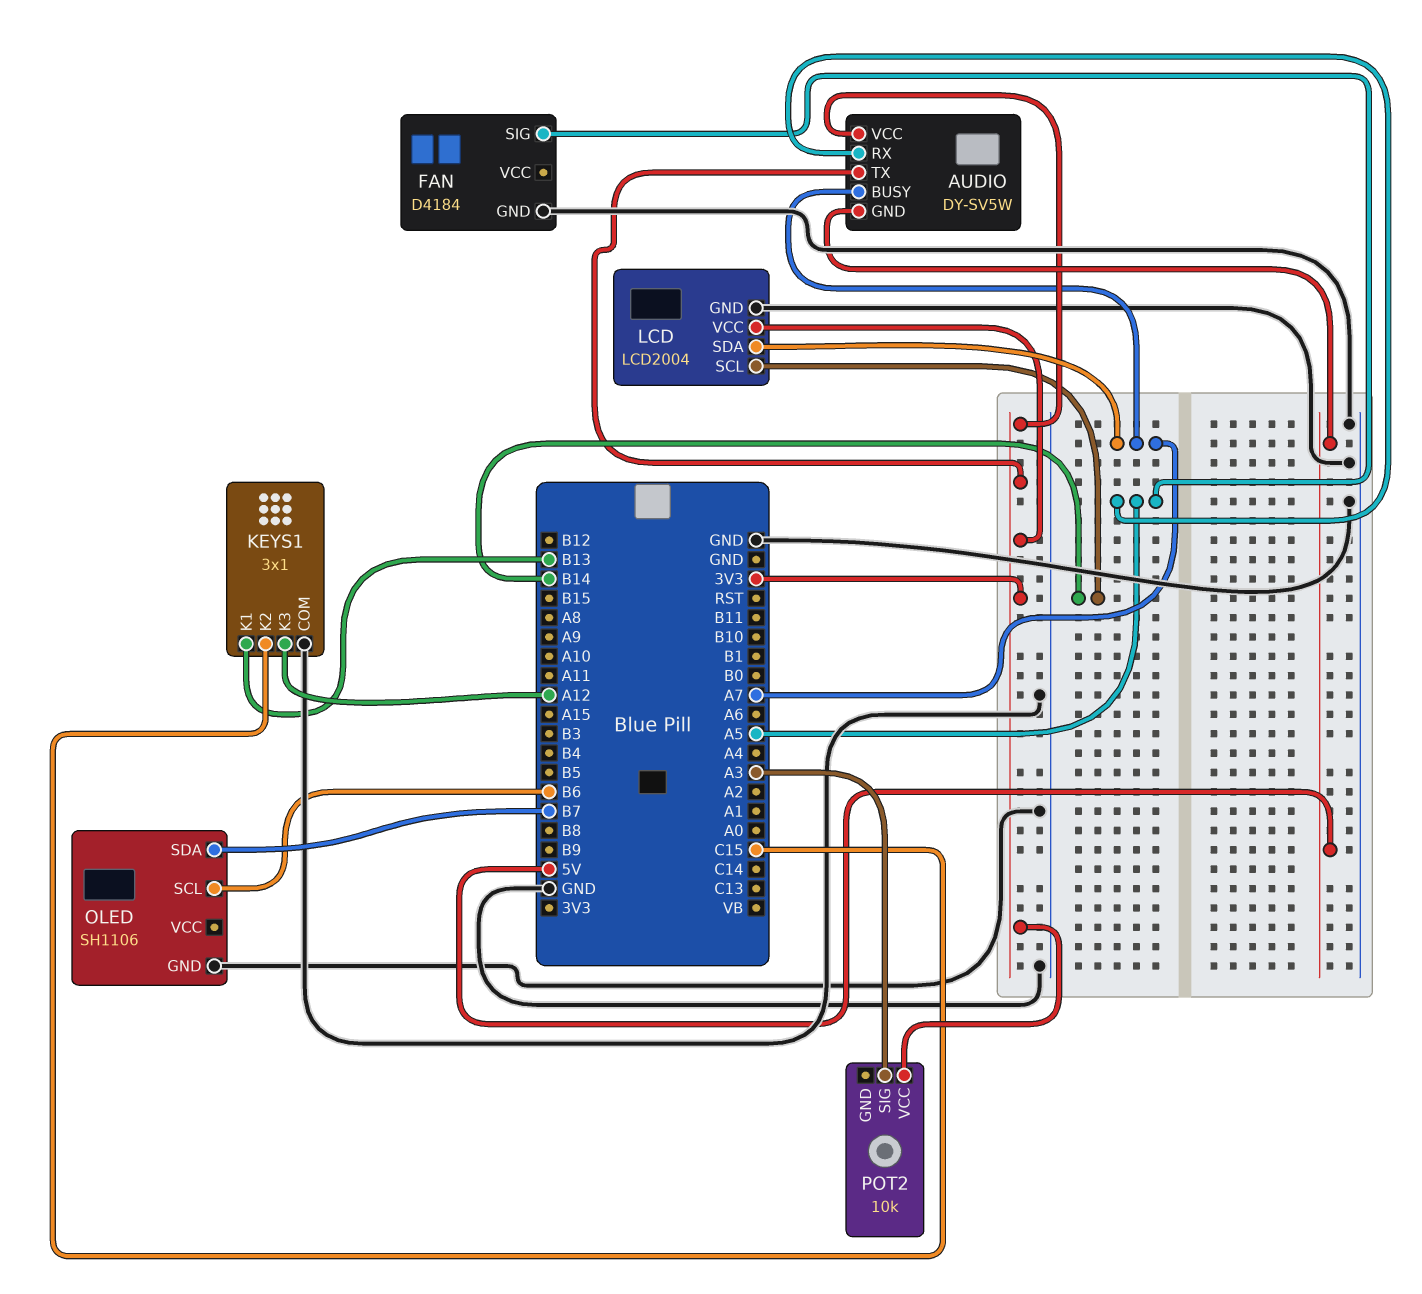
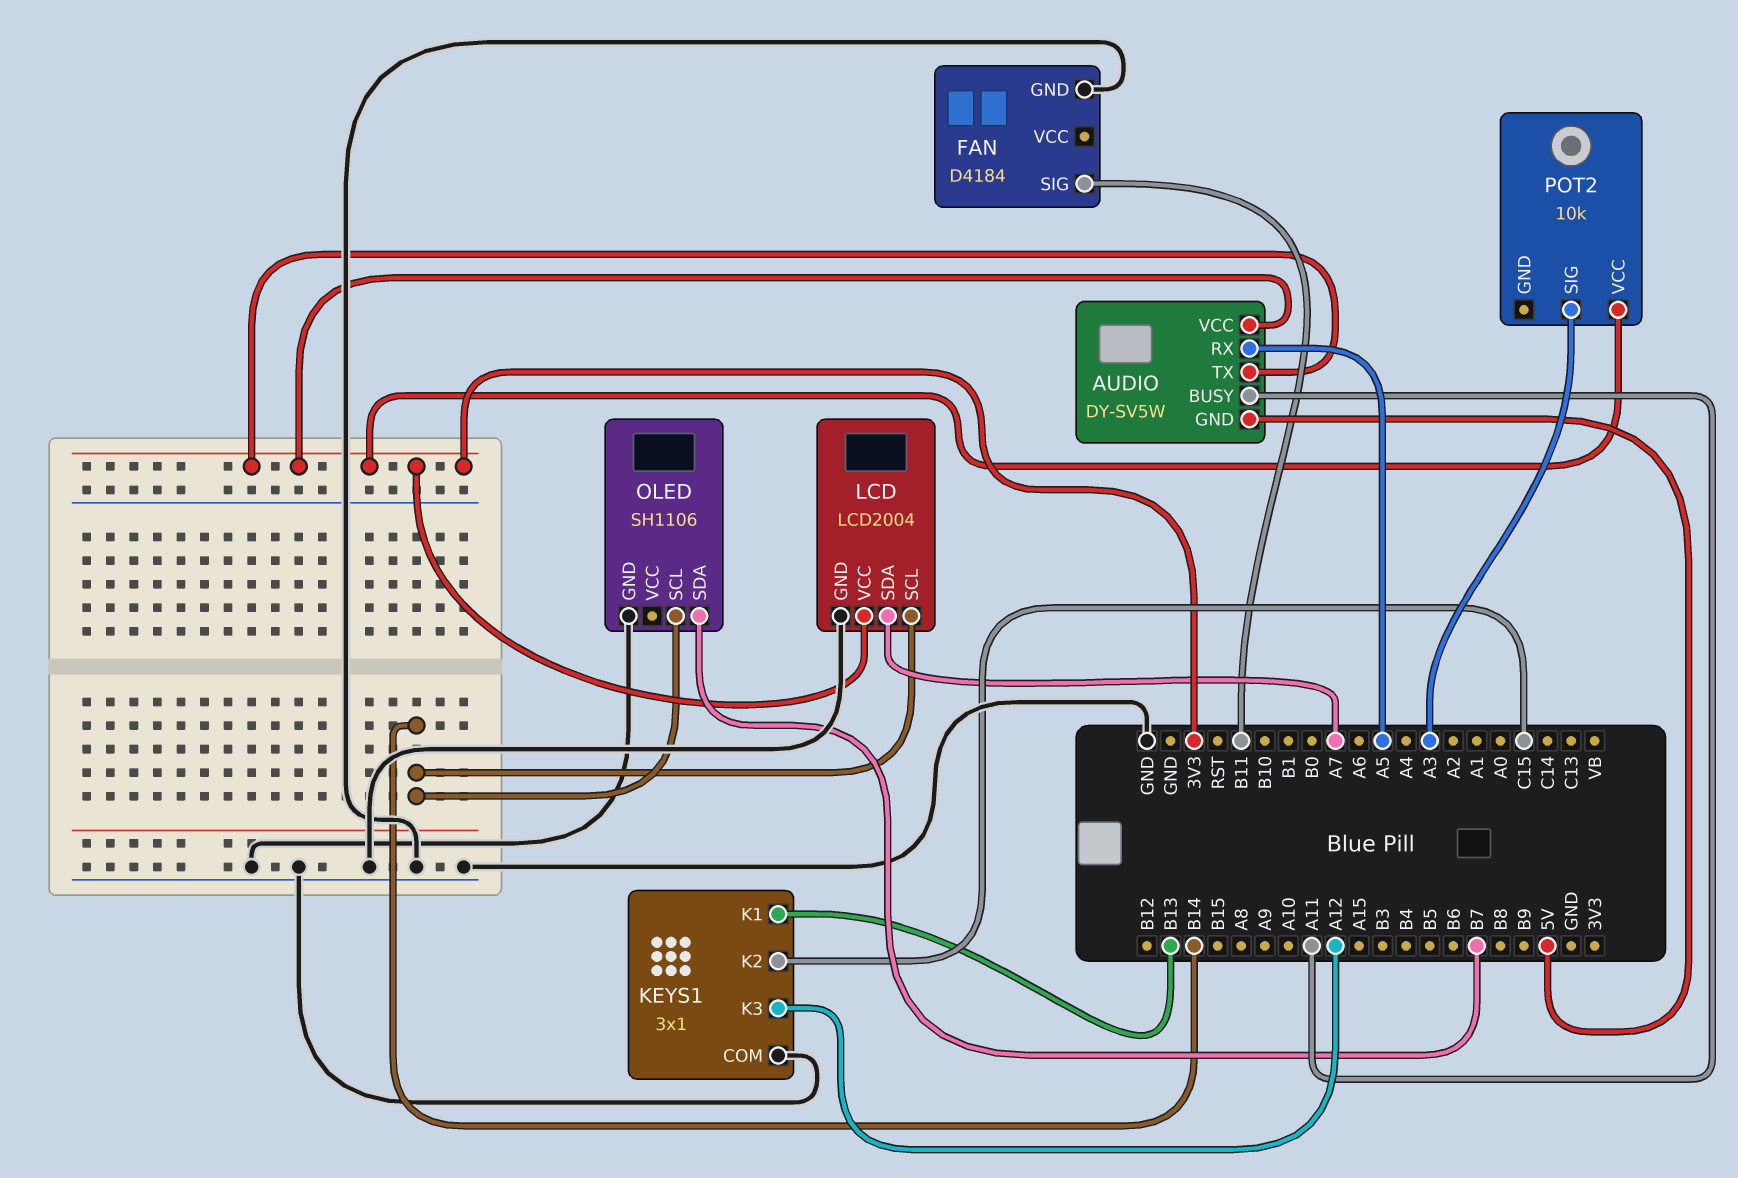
AUDIO pin BUSY: A7 -> A11
FAN pin SIG: A5 -> B11
OLED pin SCL: B6 -> B14

